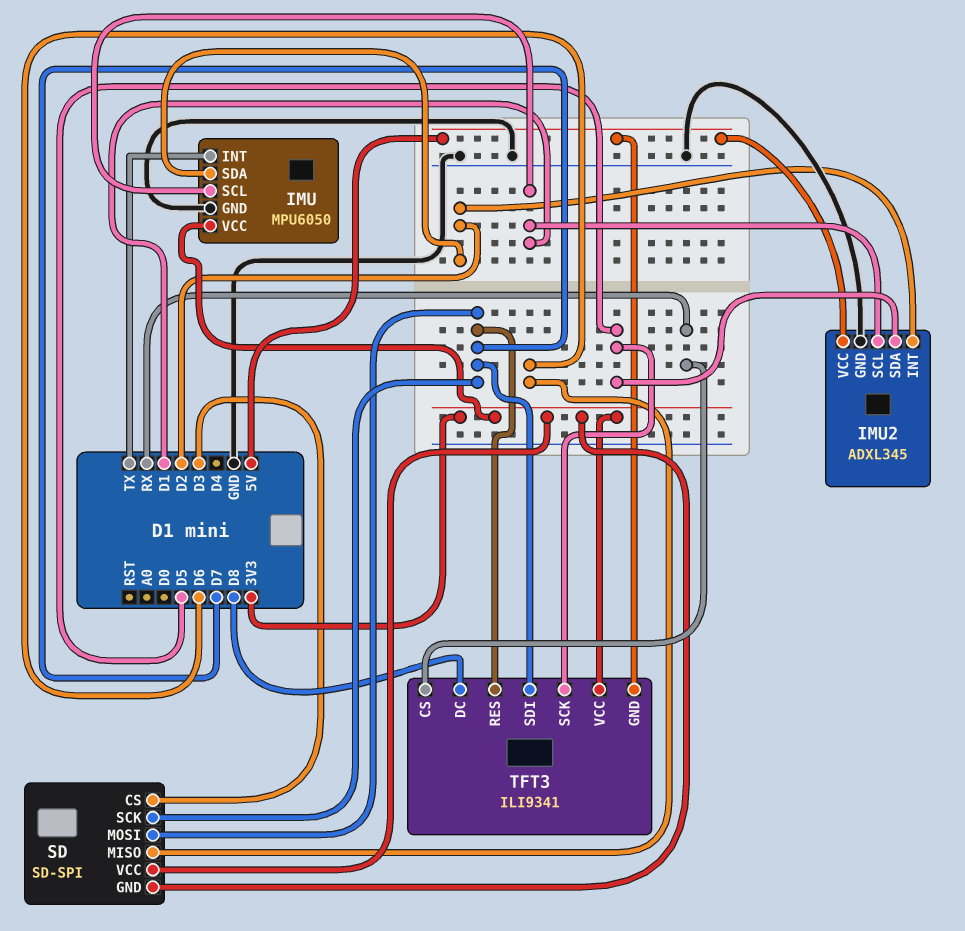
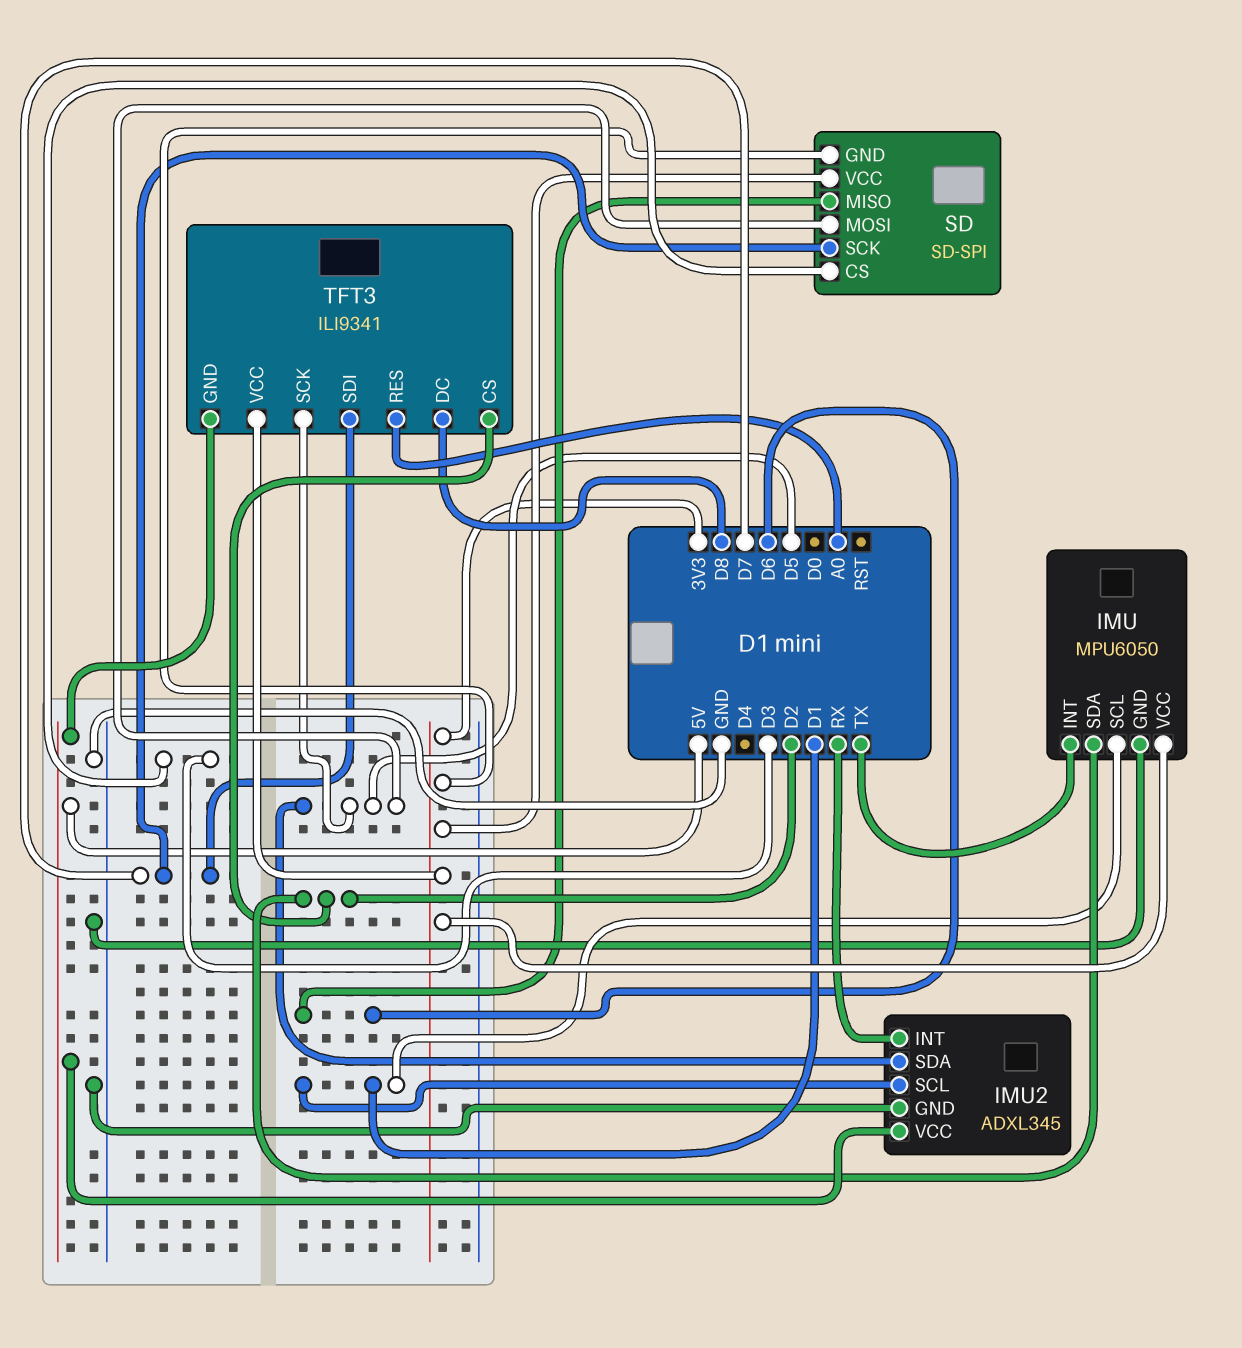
IMU2 pin INT: D2 -> RX
SD pin MOSI: D7 -> D5
TFT3 pin CS: RX -> D2
TFT3 pin RES: D7 -> A0

